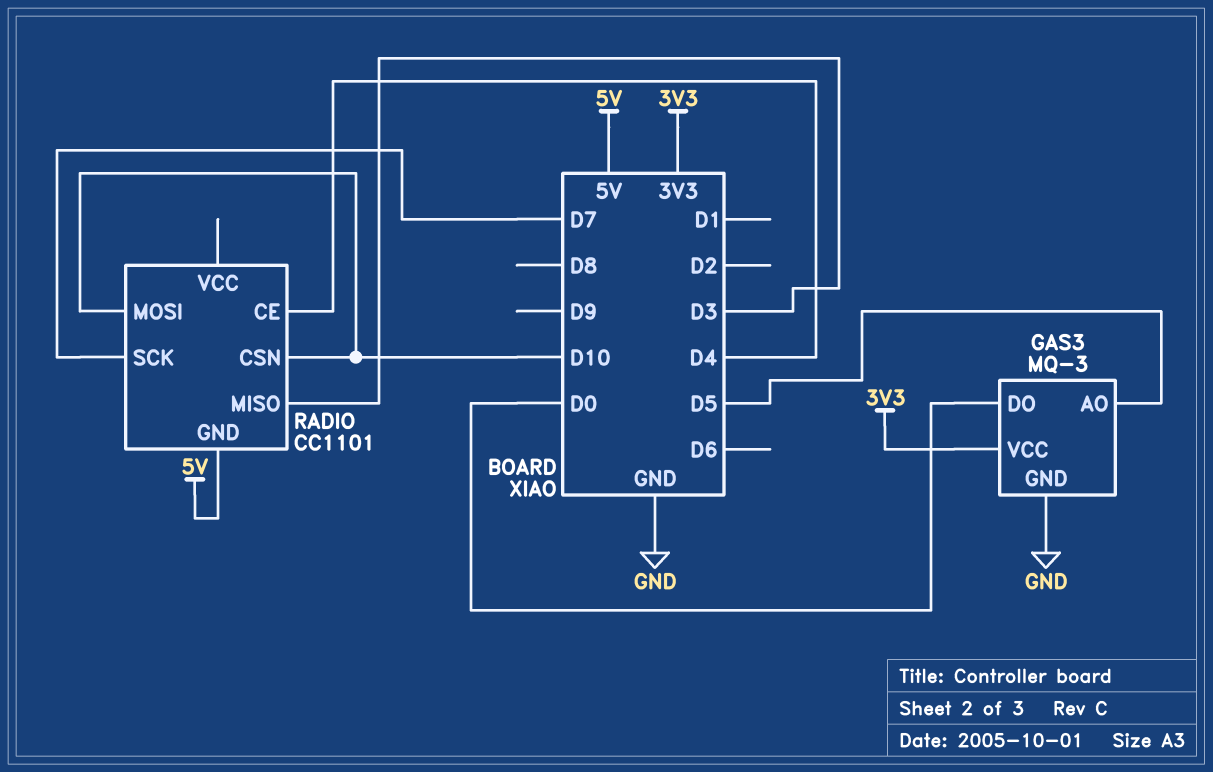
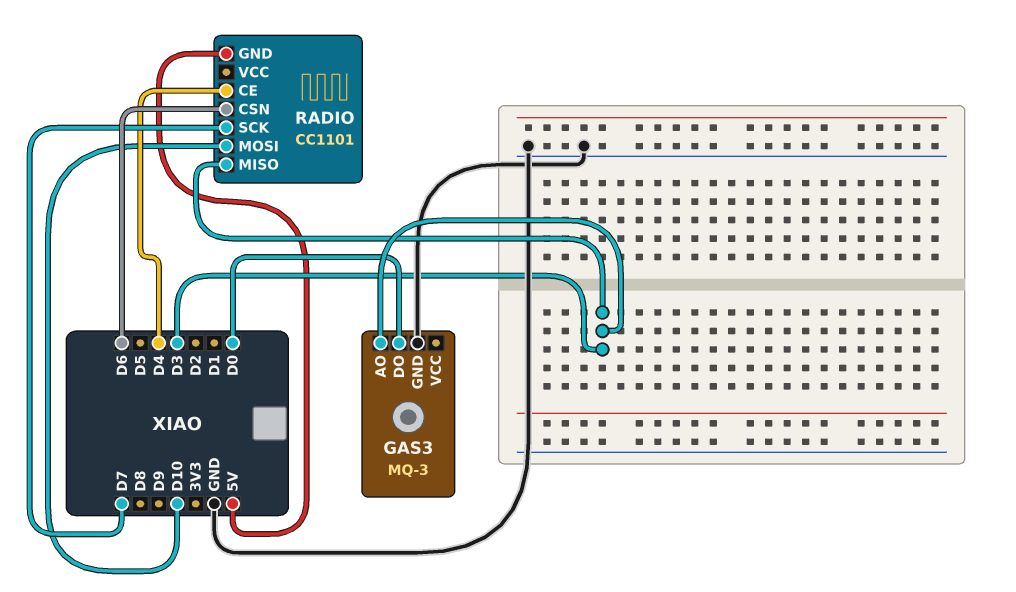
GAS3 pin AO: D5 -> D3
GAS3 pin VCC: 3V3 -> none
RADIO pin CSN: D10 -> D6

